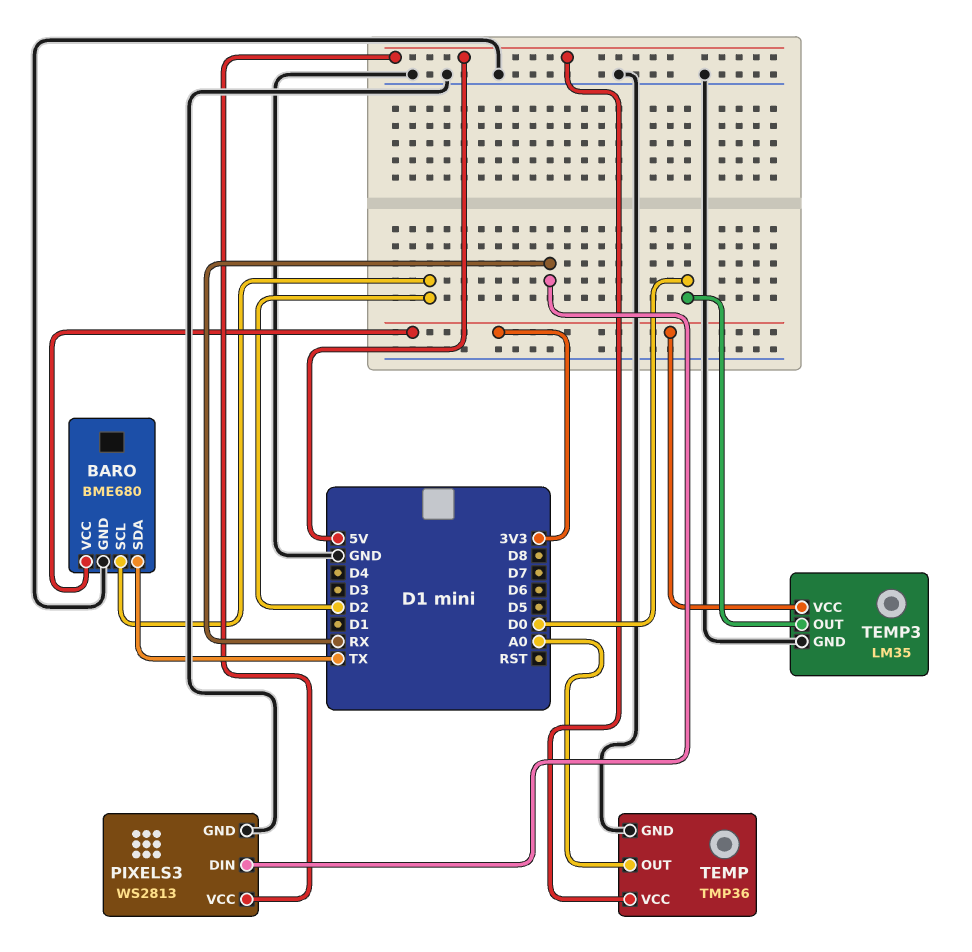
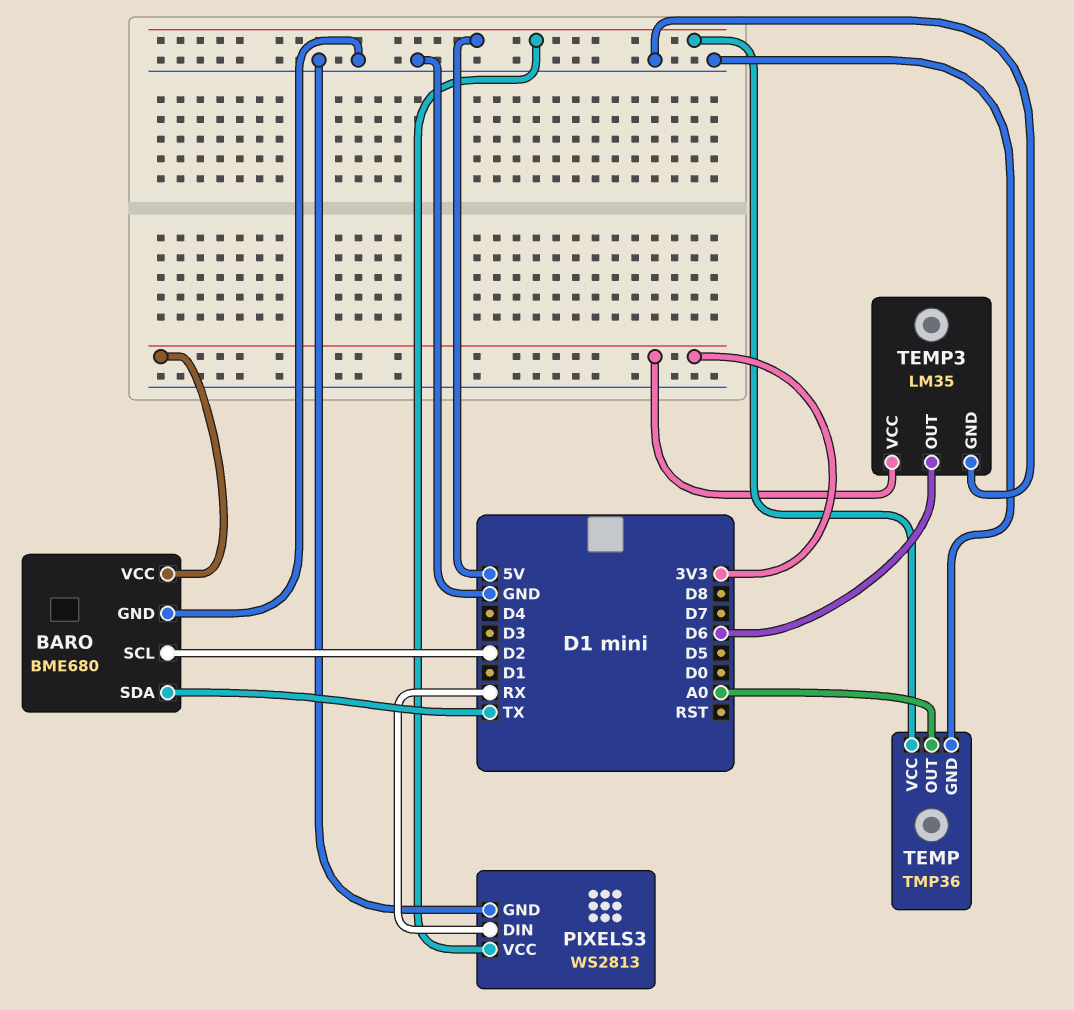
TEMP3 pin OUT: D0 -> D6

